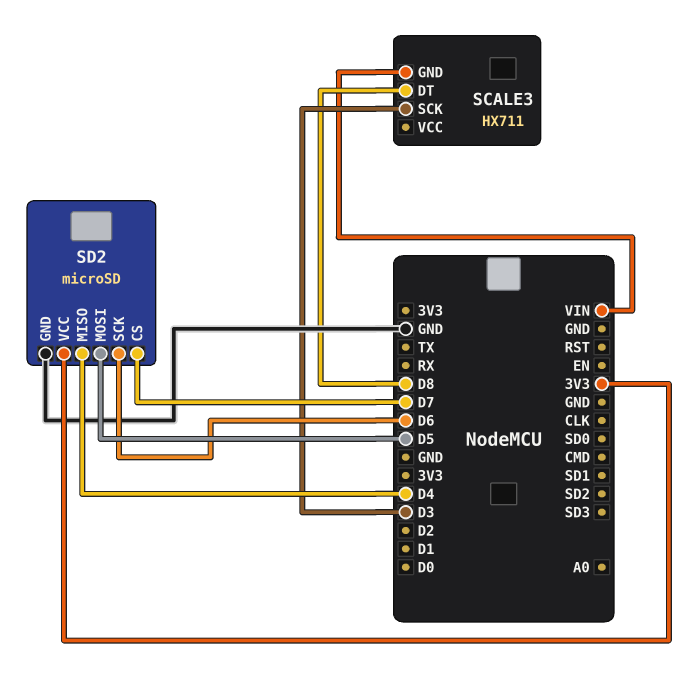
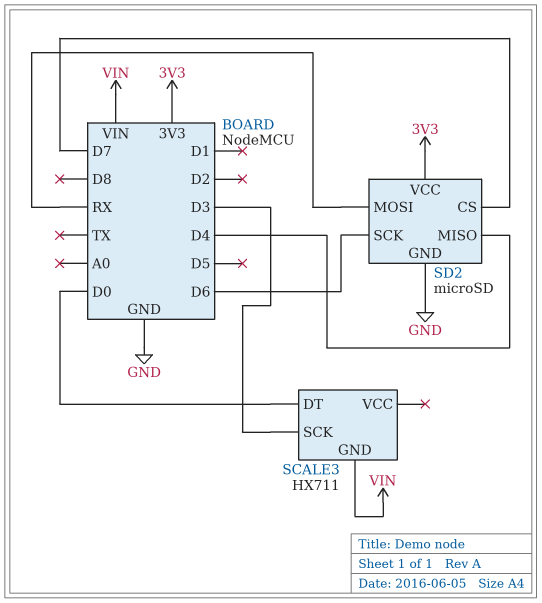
SCALE3 pin DT: D8 -> D0
SD2 pin MOSI: D5 -> RX

